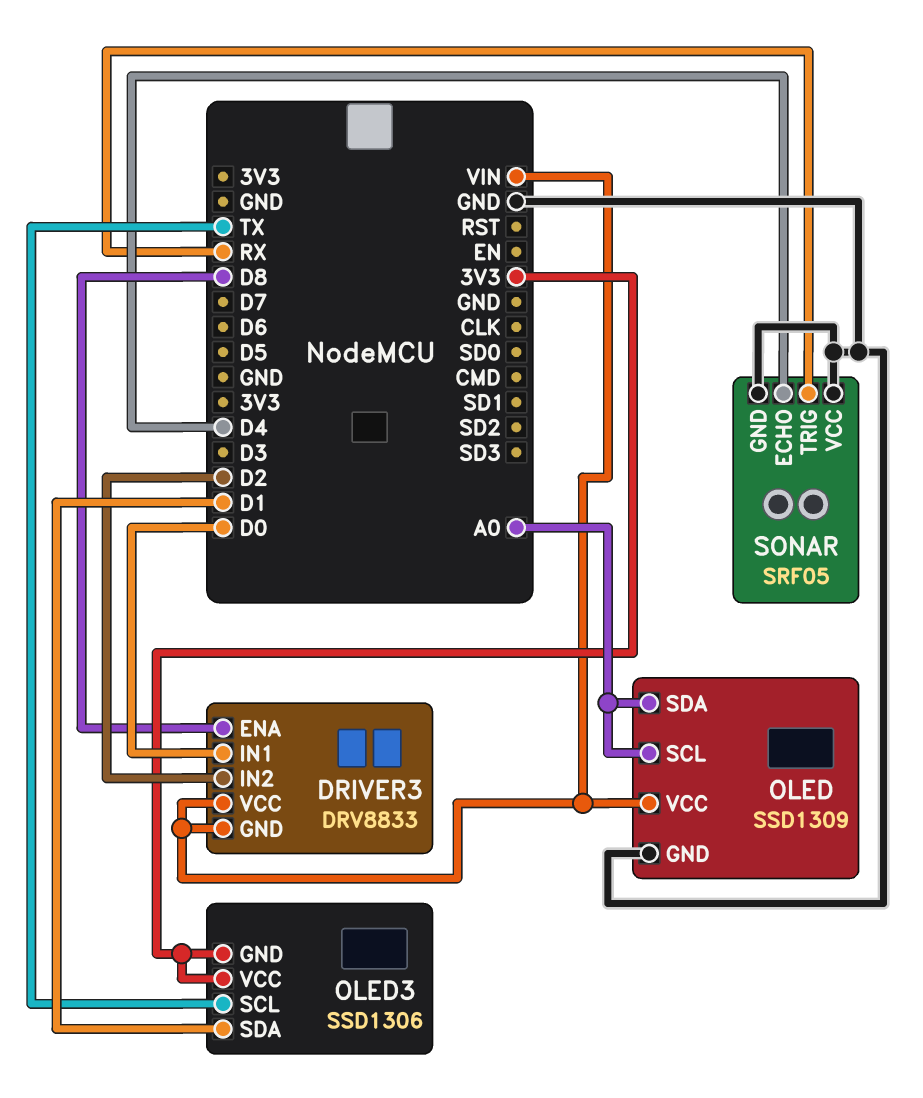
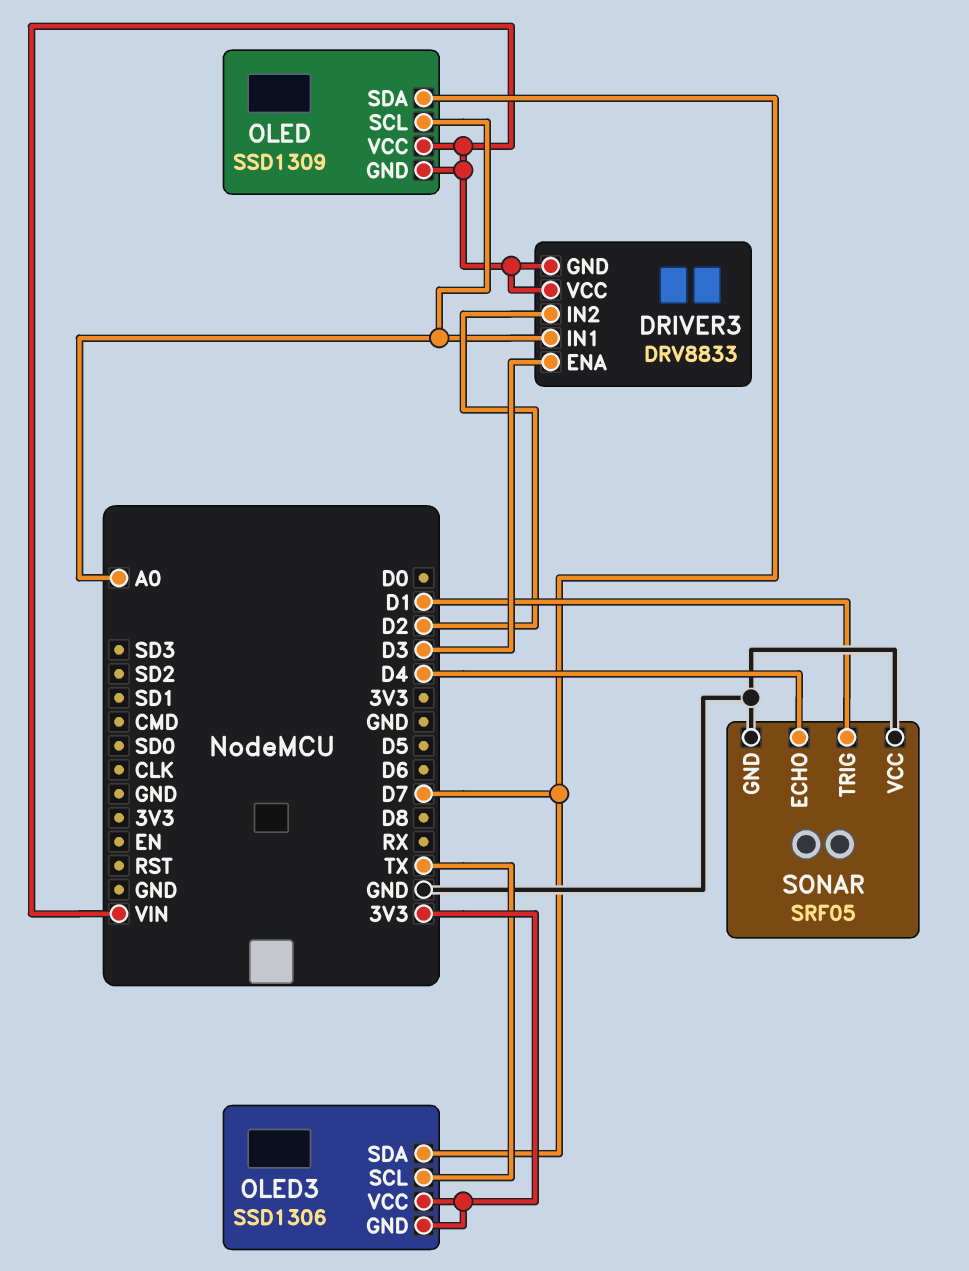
DRIVER3 pin ENA: D8 -> D3
DRIVER3 pin IN1: D0 -> A0
OLED pin GND: GND -> VIN
OLED pin SDA: A0 -> D7
OLED3 pin SDA: D1 -> D7
SONAR pin TRIG: RX -> D1

